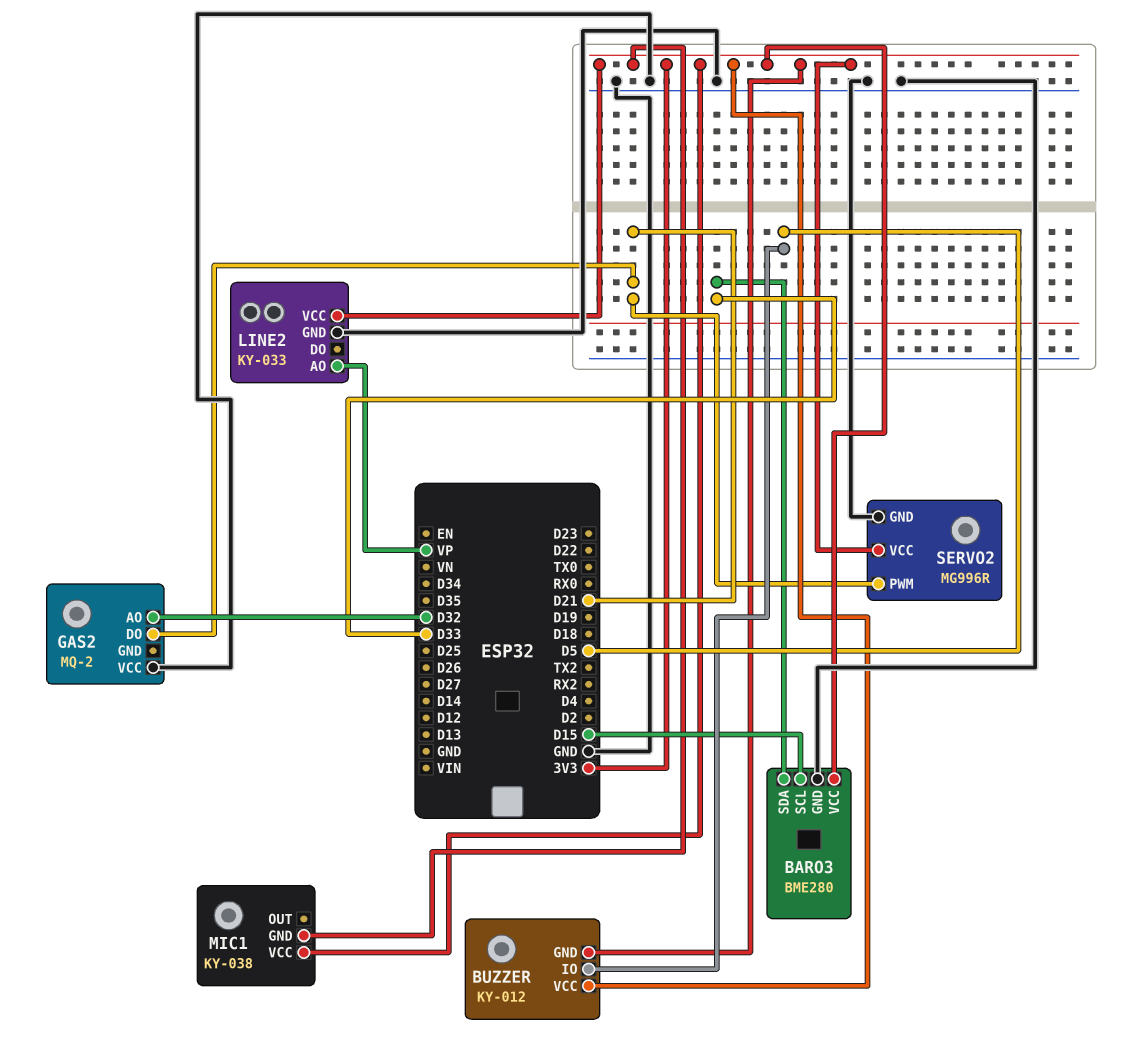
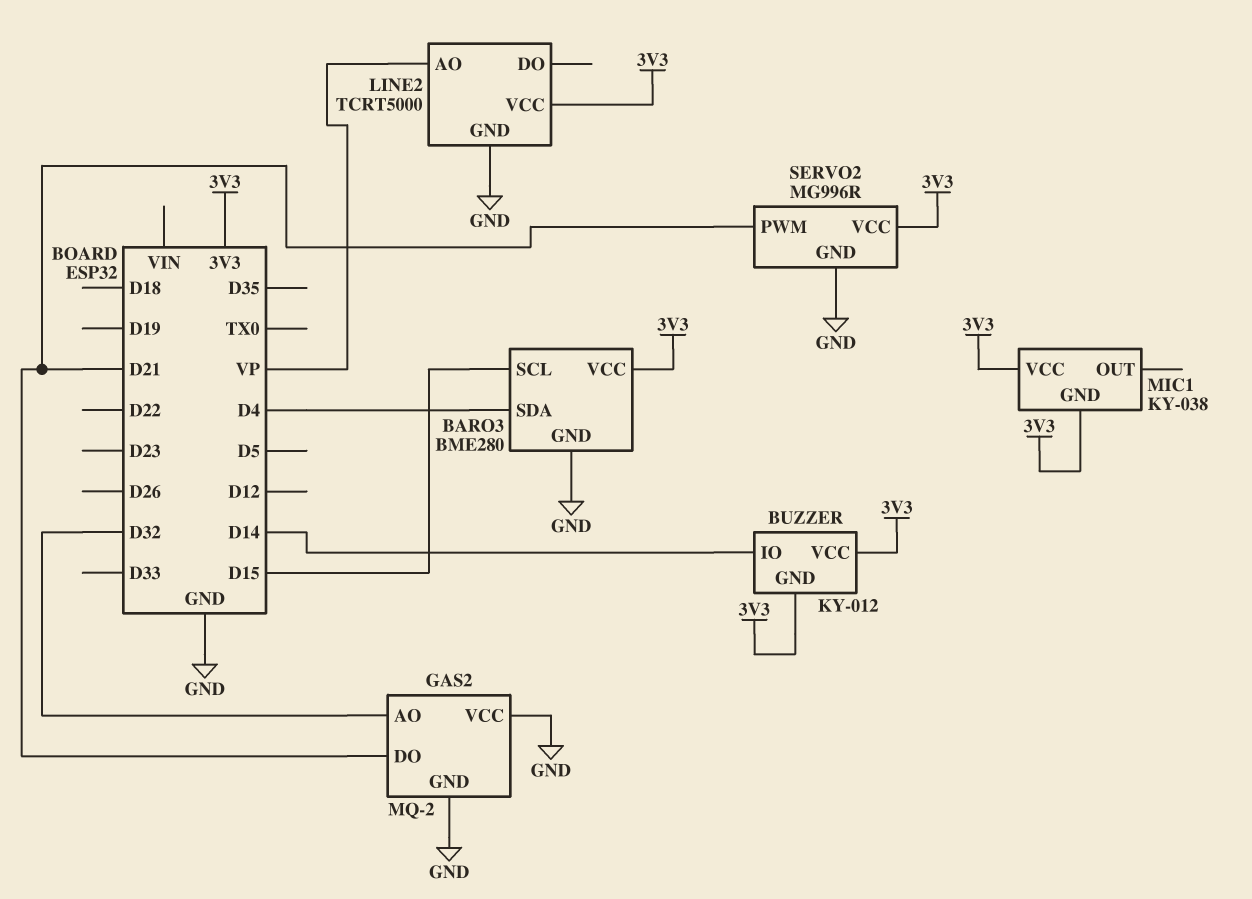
BARO3 pin SDA: D33 -> D4
BUZZER pin IO: D5 -> D14
GAS2 pin GND: none -> GND
LINE2: KY-033 -> TCRT5000

